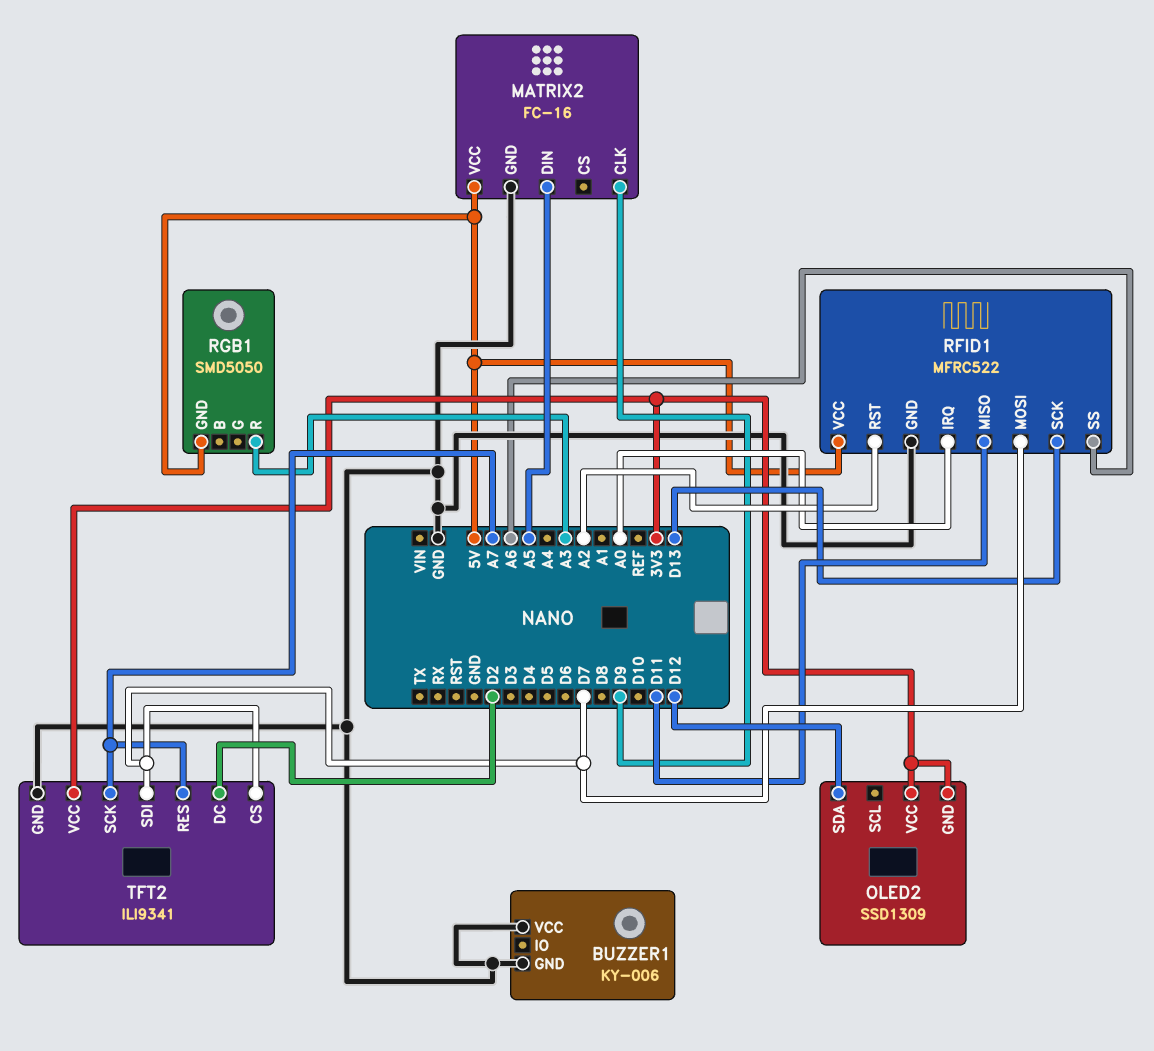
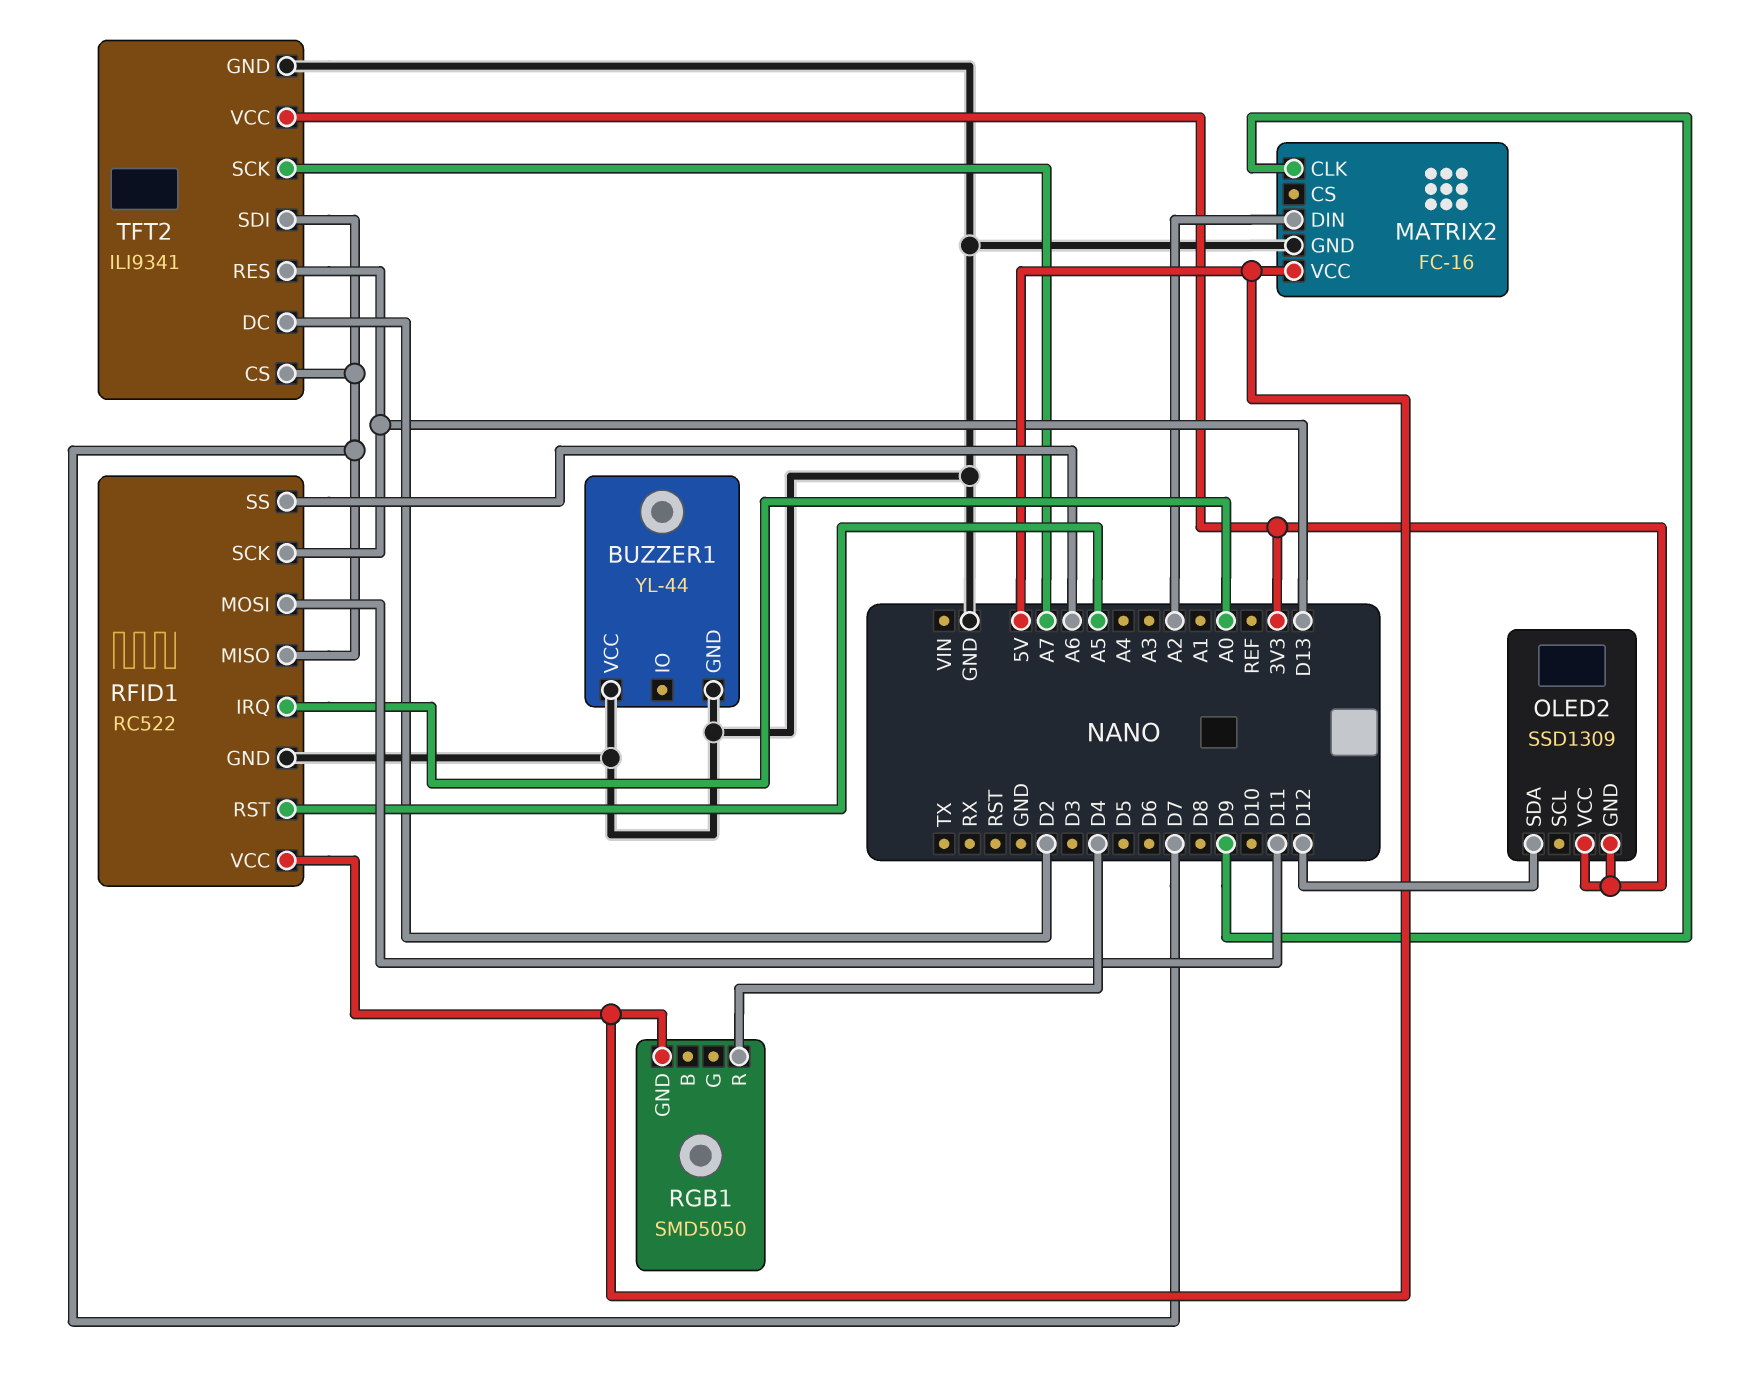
BUZZER1: KY-006 -> YL-44
MATRIX2 pin DIN: A5 -> A2
RFID1: MFRC522 -> RC522
RFID1 pin MISO: D11 -> D7
RFID1 pin MOSI: D7 -> D11
RFID1 pin RST: A2 -> A5
RGB1 pin R: A3 -> D4
TFT2 pin RES: A7 -> D13

